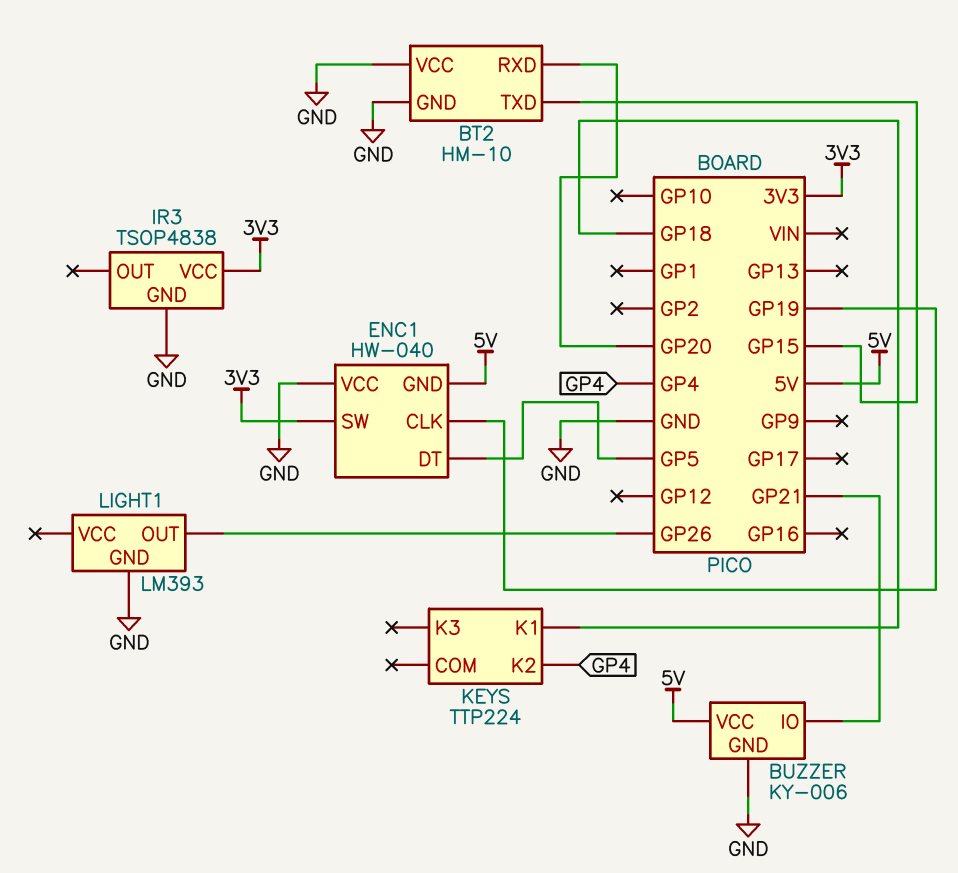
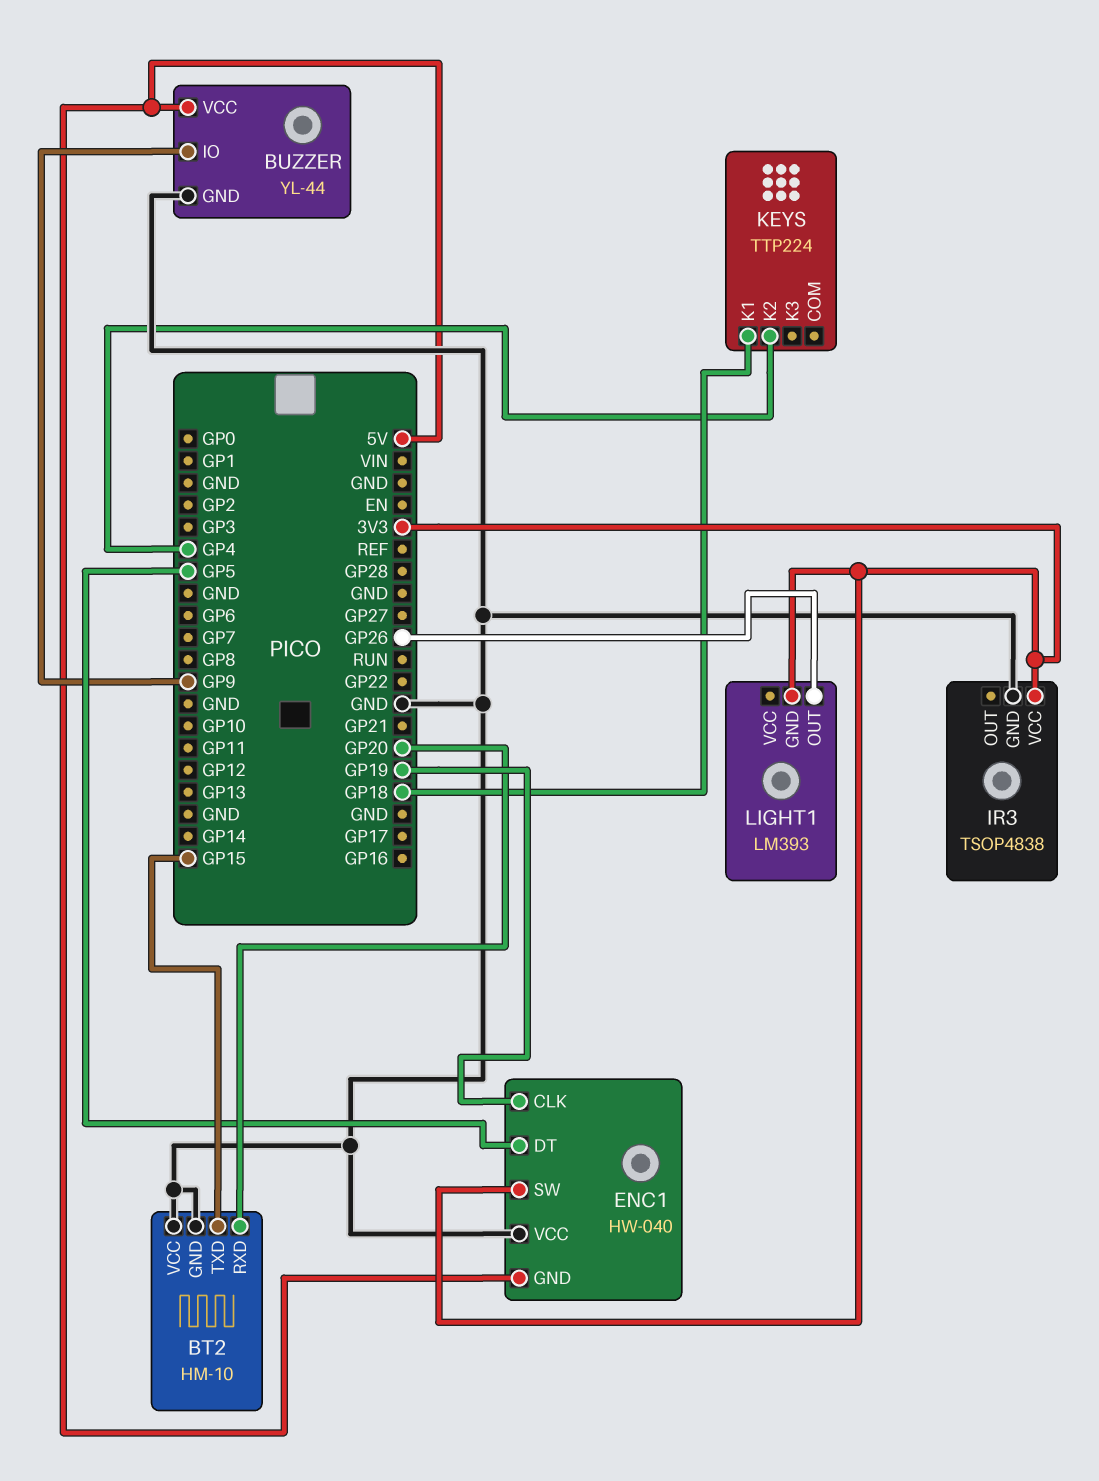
BUZZER: KY-006 -> YL-44
BUZZER pin IO: GP21 -> GP9
LIGHT1 pin GND: GND -> 3V3

